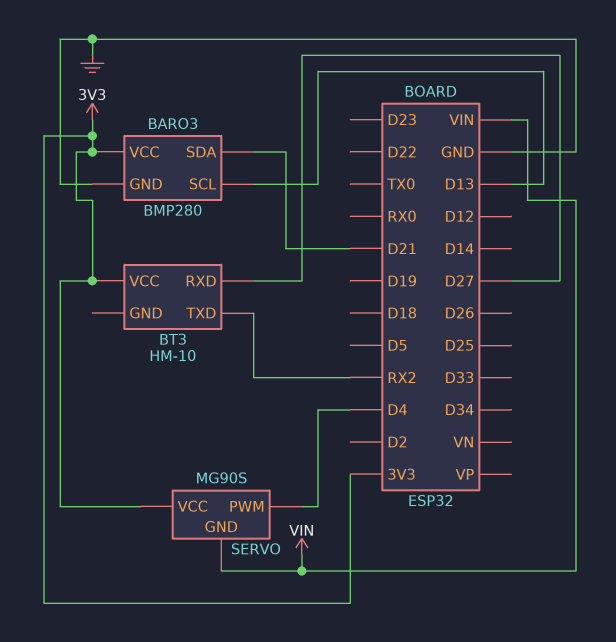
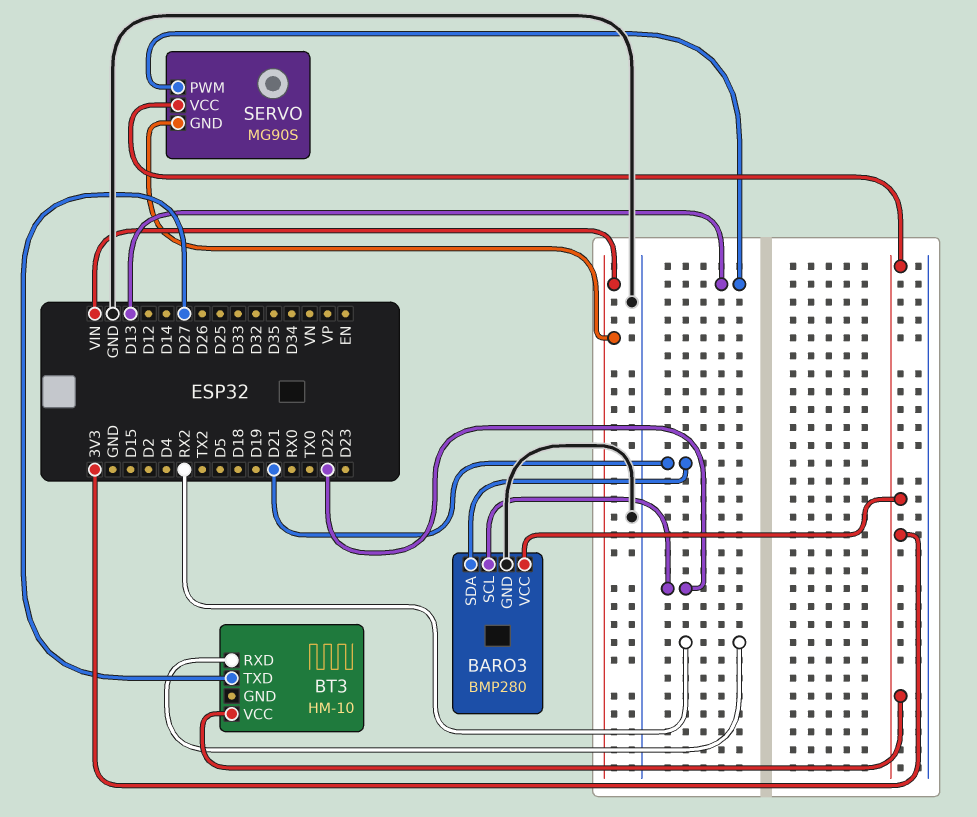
BARO3 pin SCL: D13 -> D22
BT3 pin RXD: D27 -> RX2
BT3 pin TXD: RX2 -> D27
SERVO pin PWM: D4 -> D13

